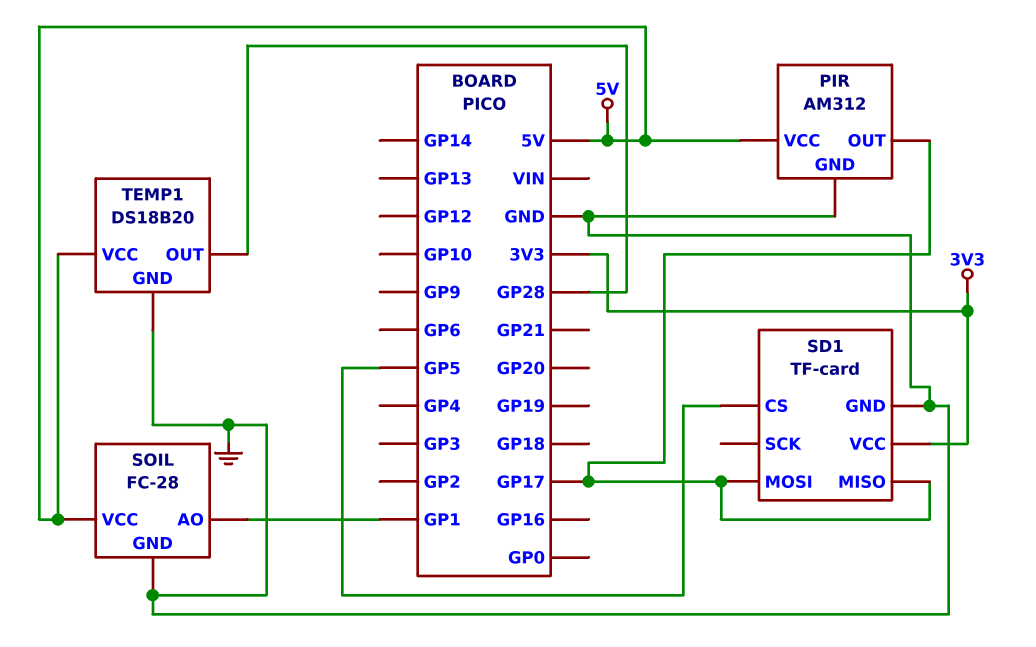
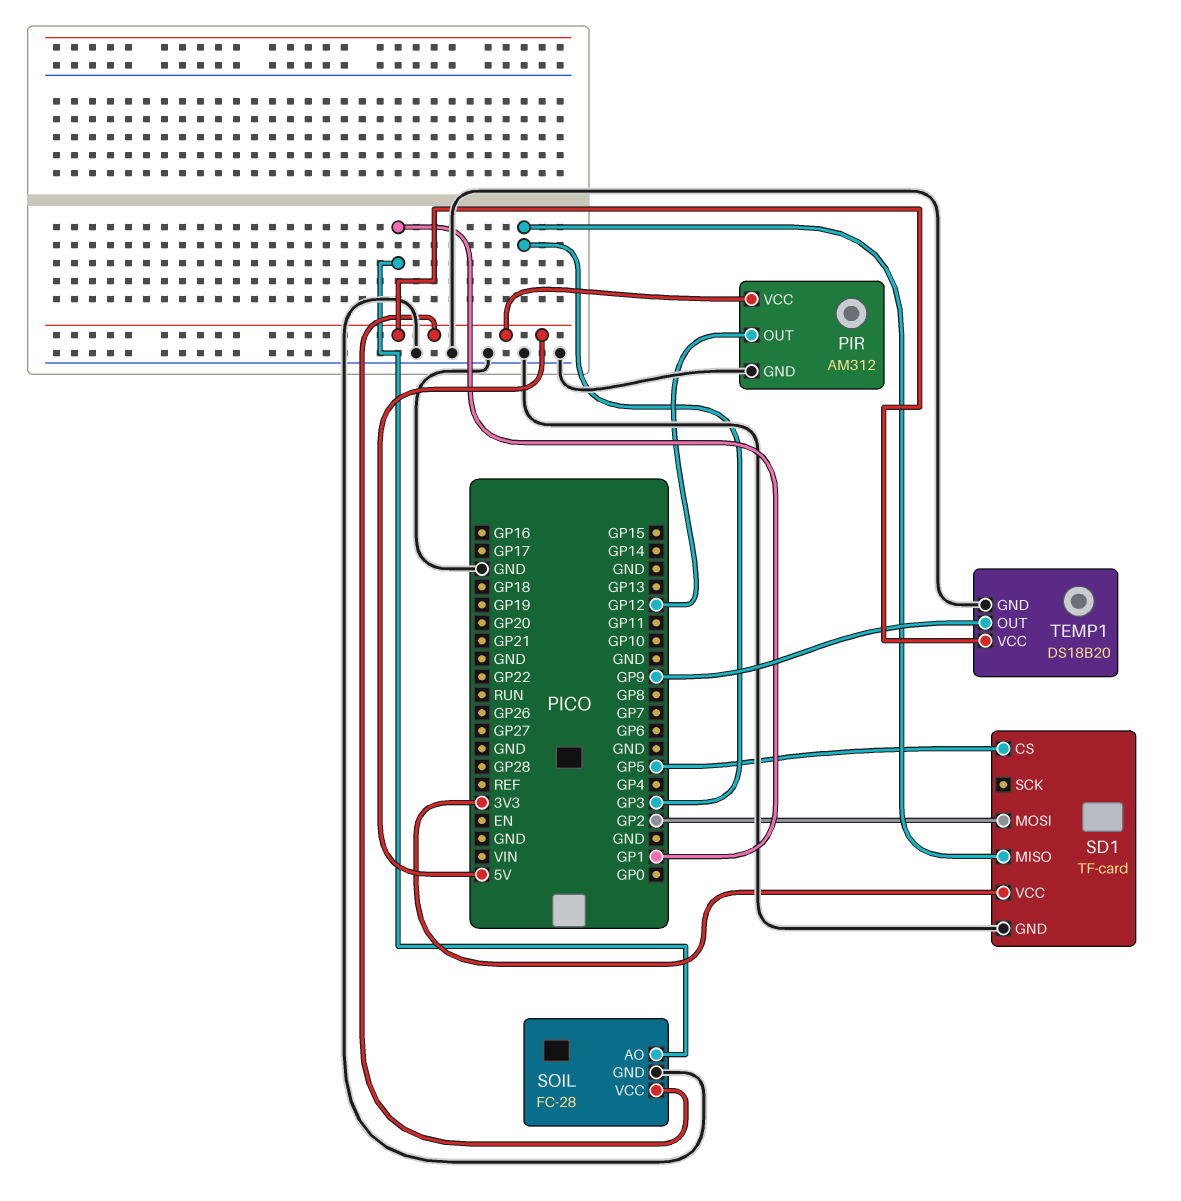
PIR pin OUT: GP17 -> GP12
SD1 pin MISO: GP17 -> GP3
SD1 pin MOSI: GP17 -> GP2
TEMP1 pin OUT: GP28 -> GP9

